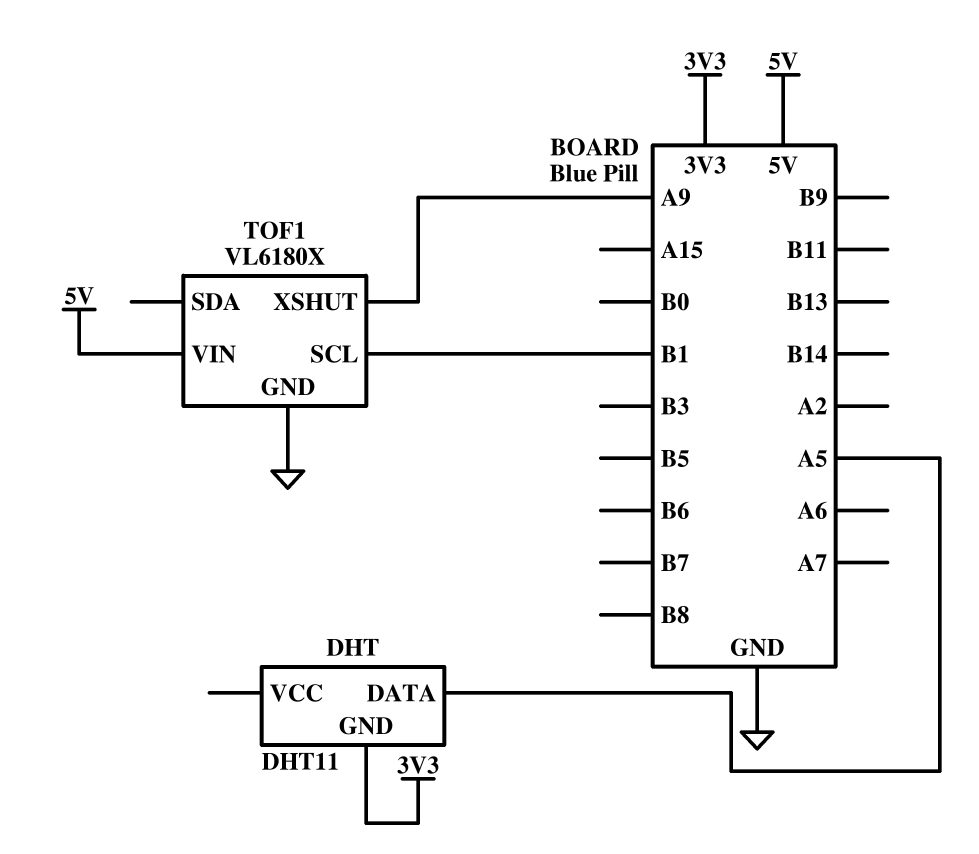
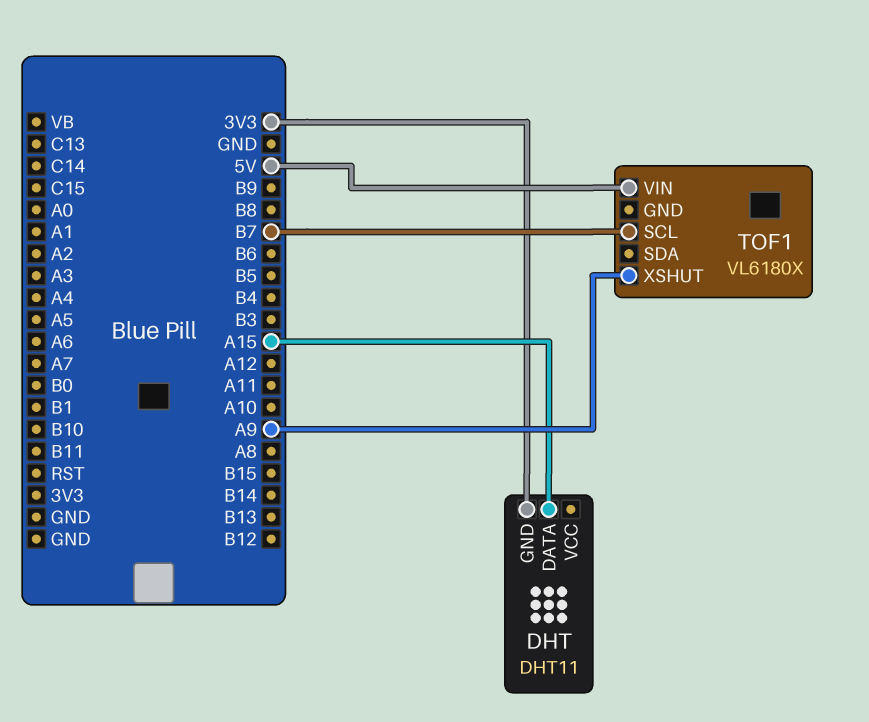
DHT pin DATA: A5 -> A15
TOF1 pin GND: GND -> none
TOF1 pin SCL: B1 -> B7

